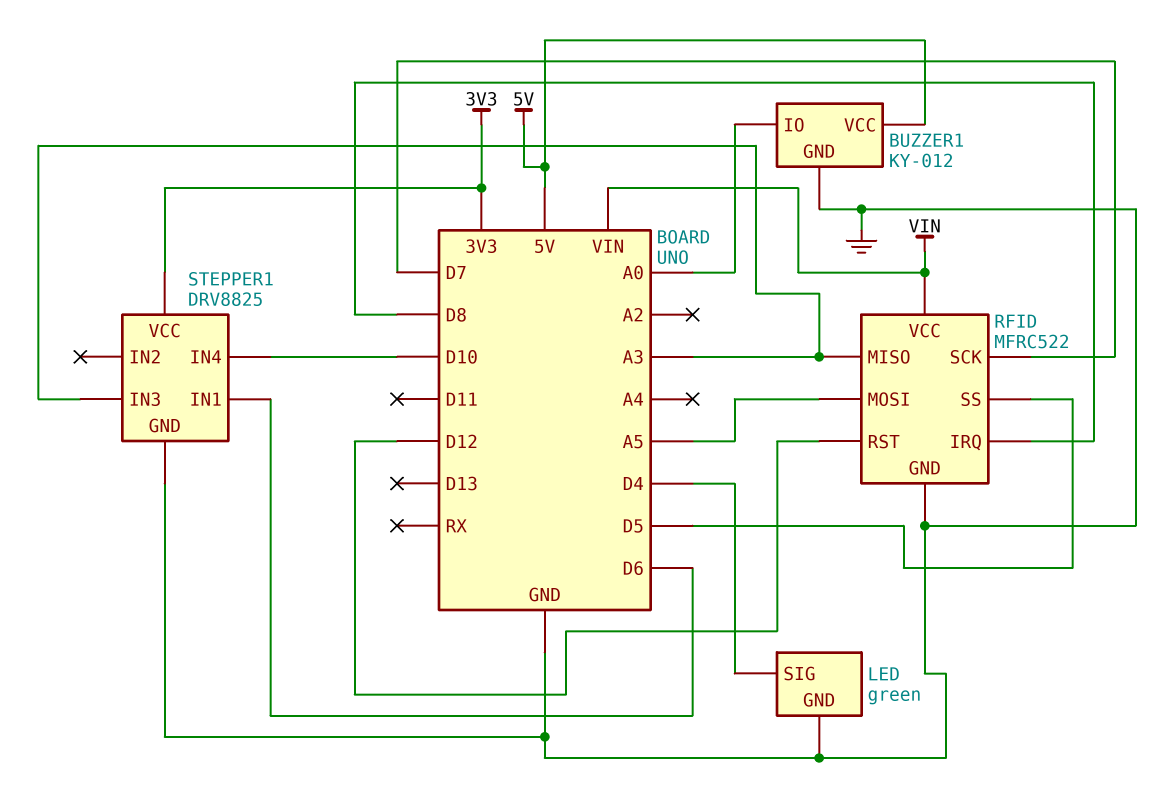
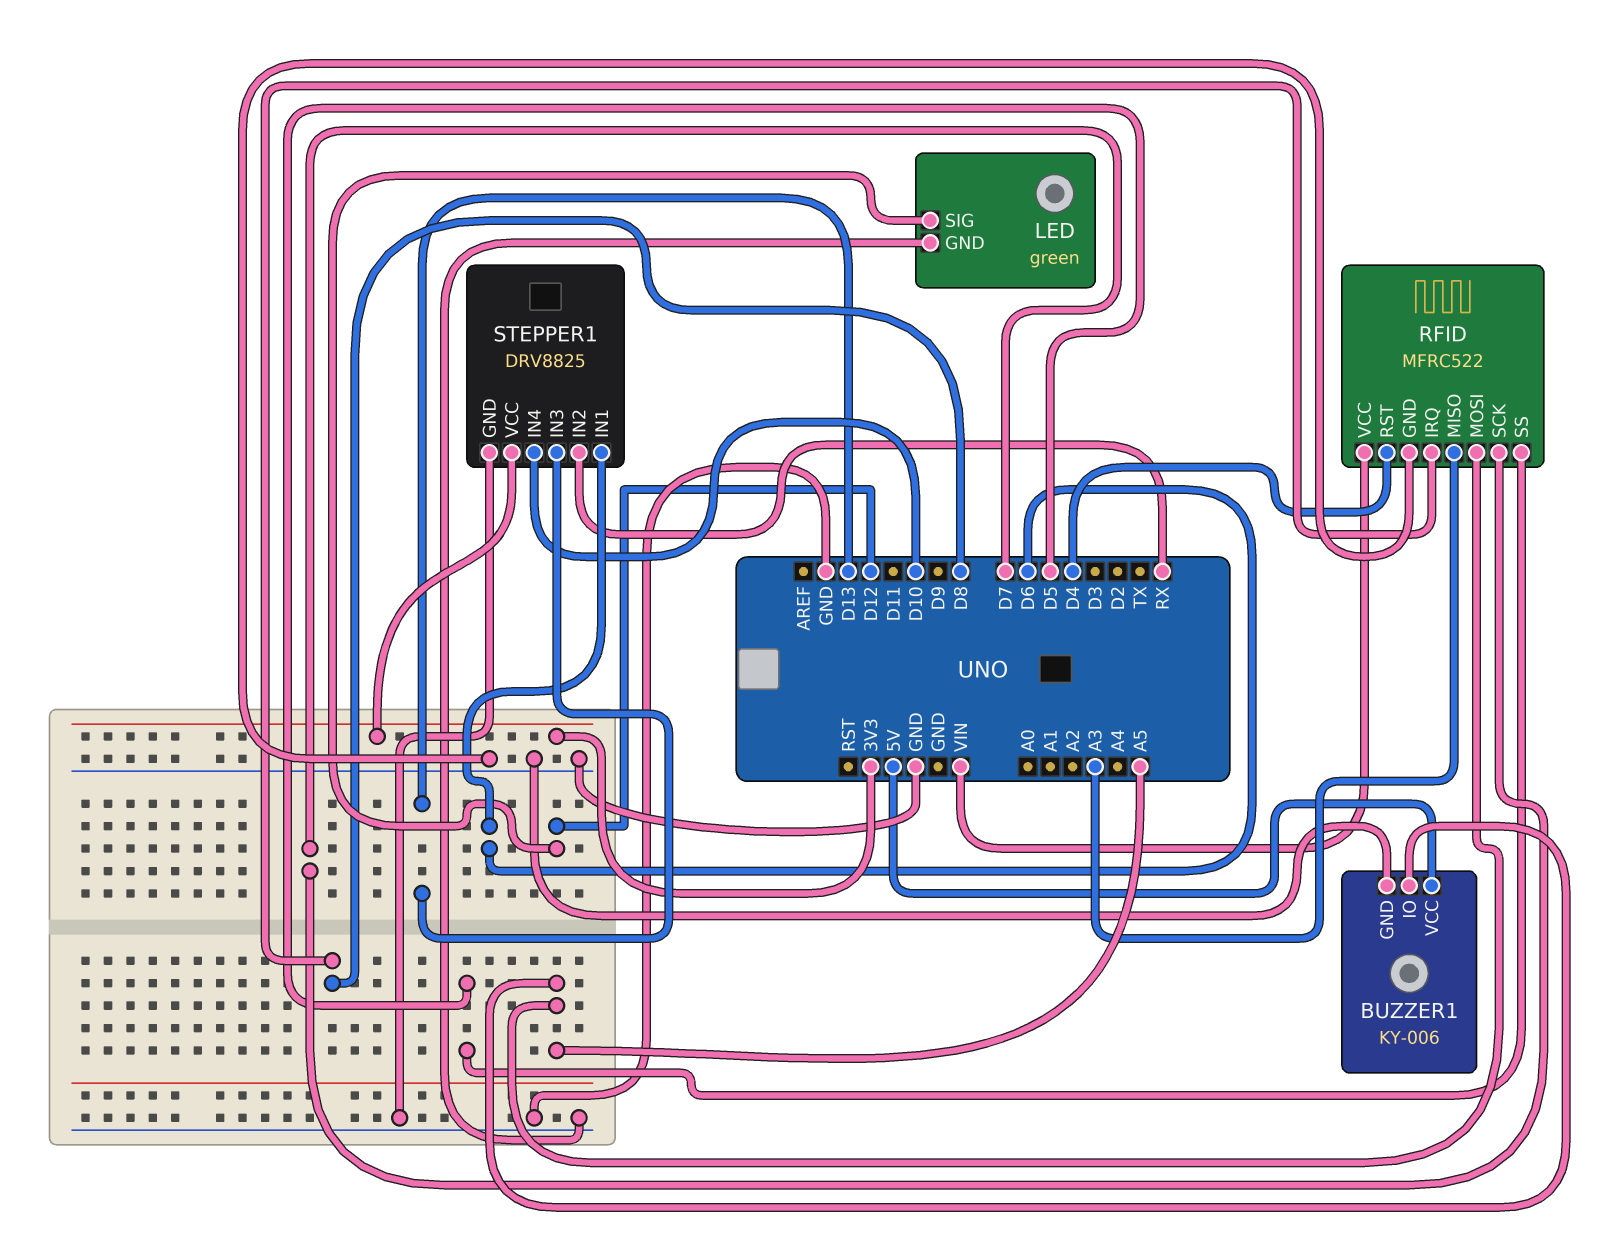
BUZZER1: KY-012 -> KY-006
BUZZER1 pin IO: A0 -> A5
LED pin SIG: D4 -> D12
RFID pin RST: D12 -> D4
STEPPER1 pin IN2: none -> RX
STEPPER1 pin IN3: A3 -> D13

